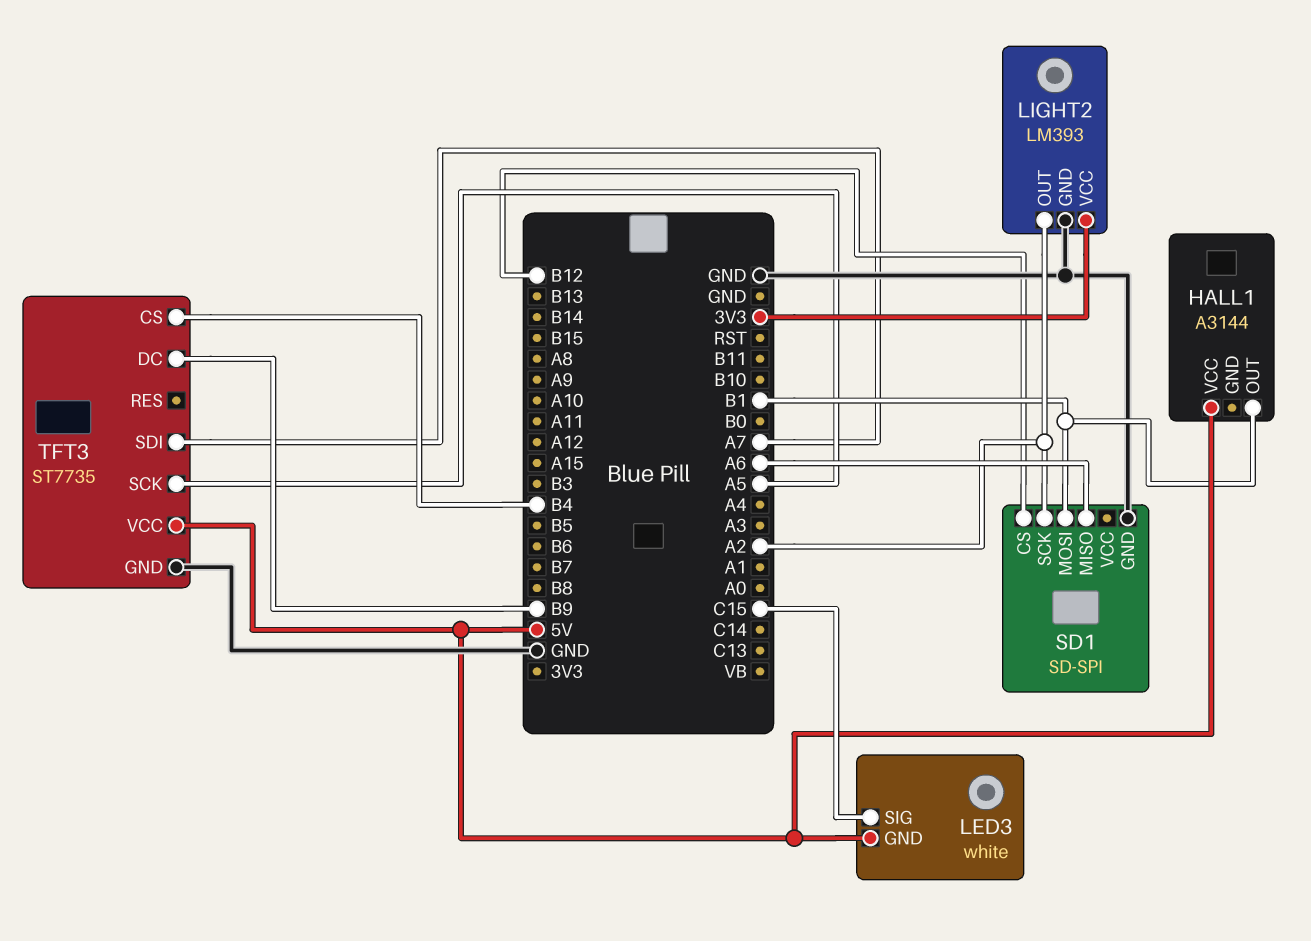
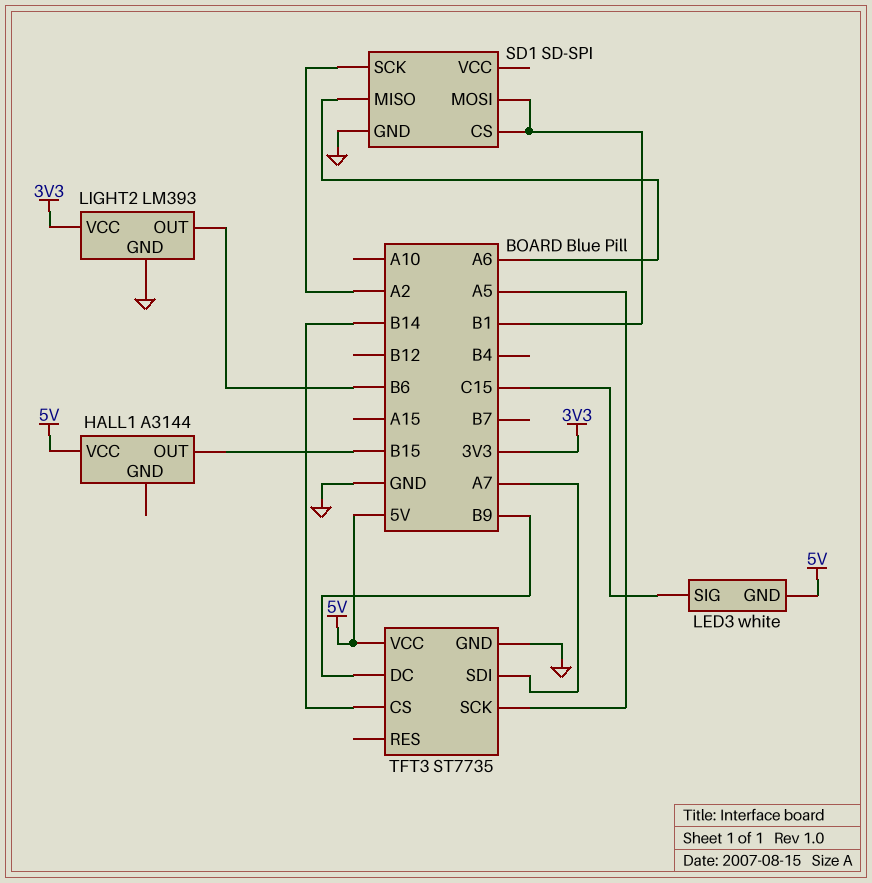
HALL1 pin OUT: B1 -> B15
LIGHT2 pin OUT: A2 -> B6
SD1 pin CS: B12 -> B1
TFT3 pin CS: B4 -> B14

